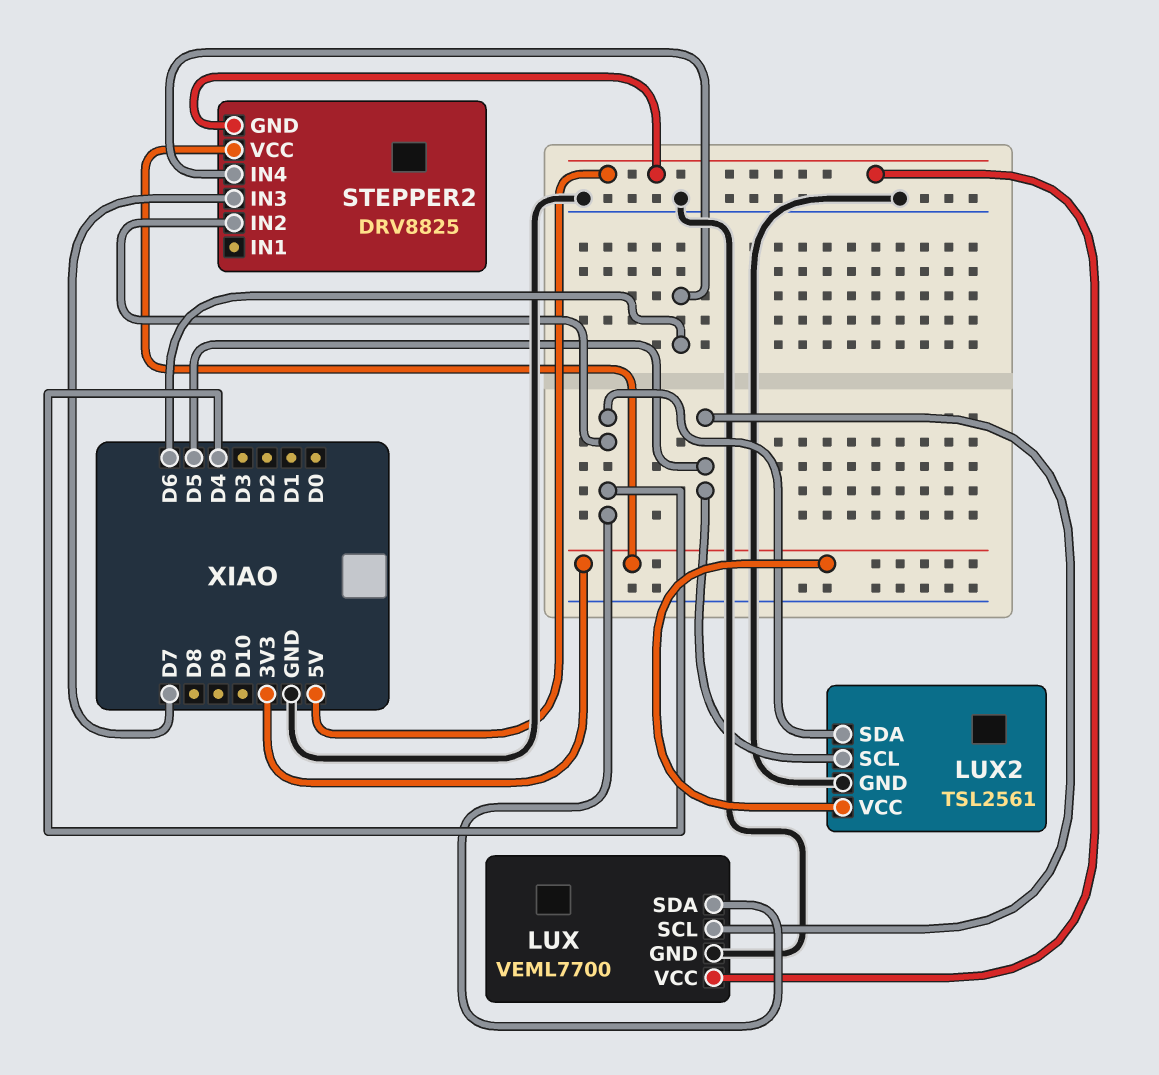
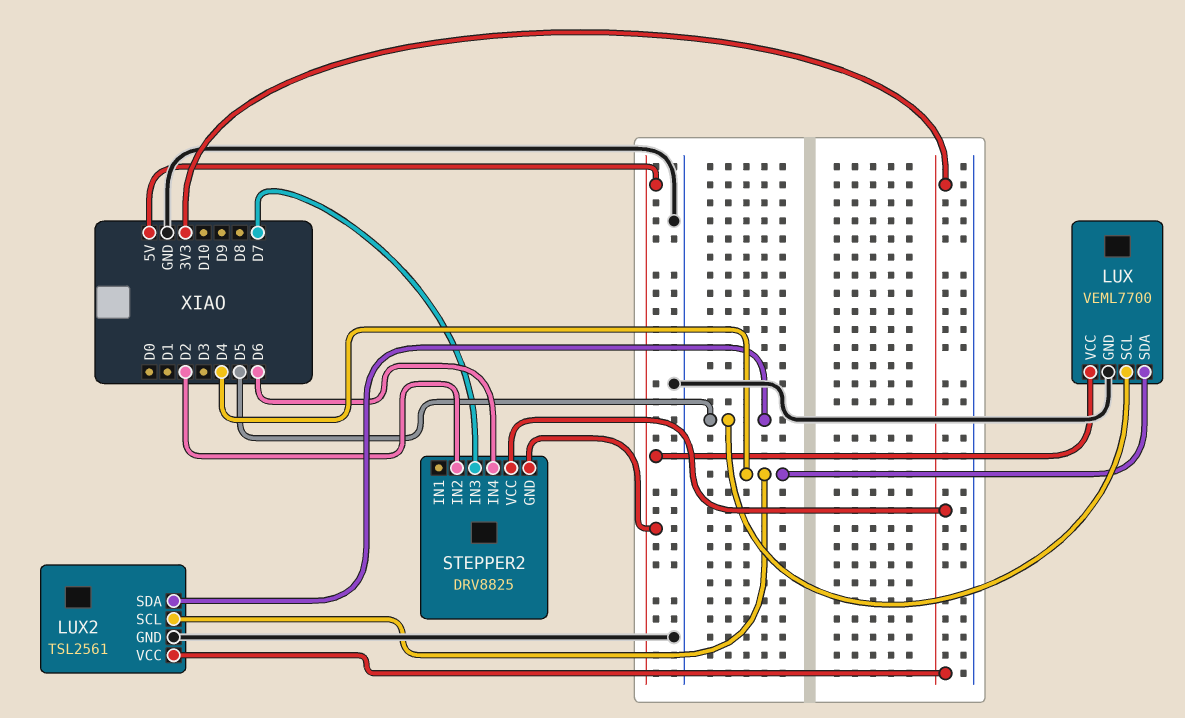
LUX2 pin SCL: D5 -> D4
LUX2 pin SDA: D4 -> D5
STEPPER2 pin IN2: D4 -> D2

